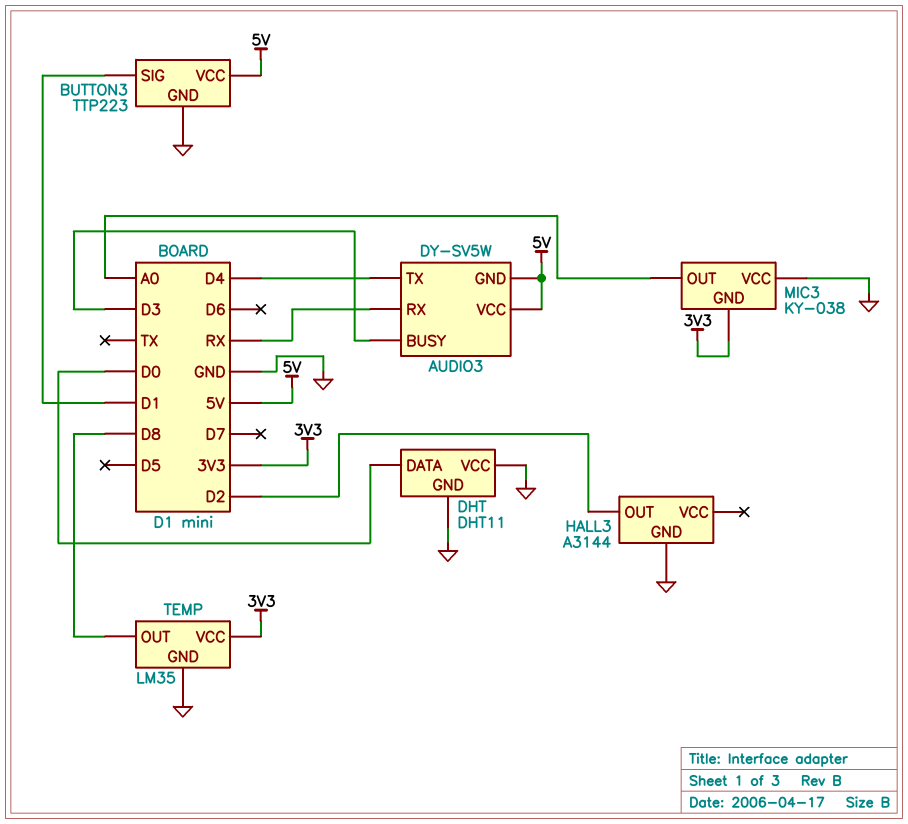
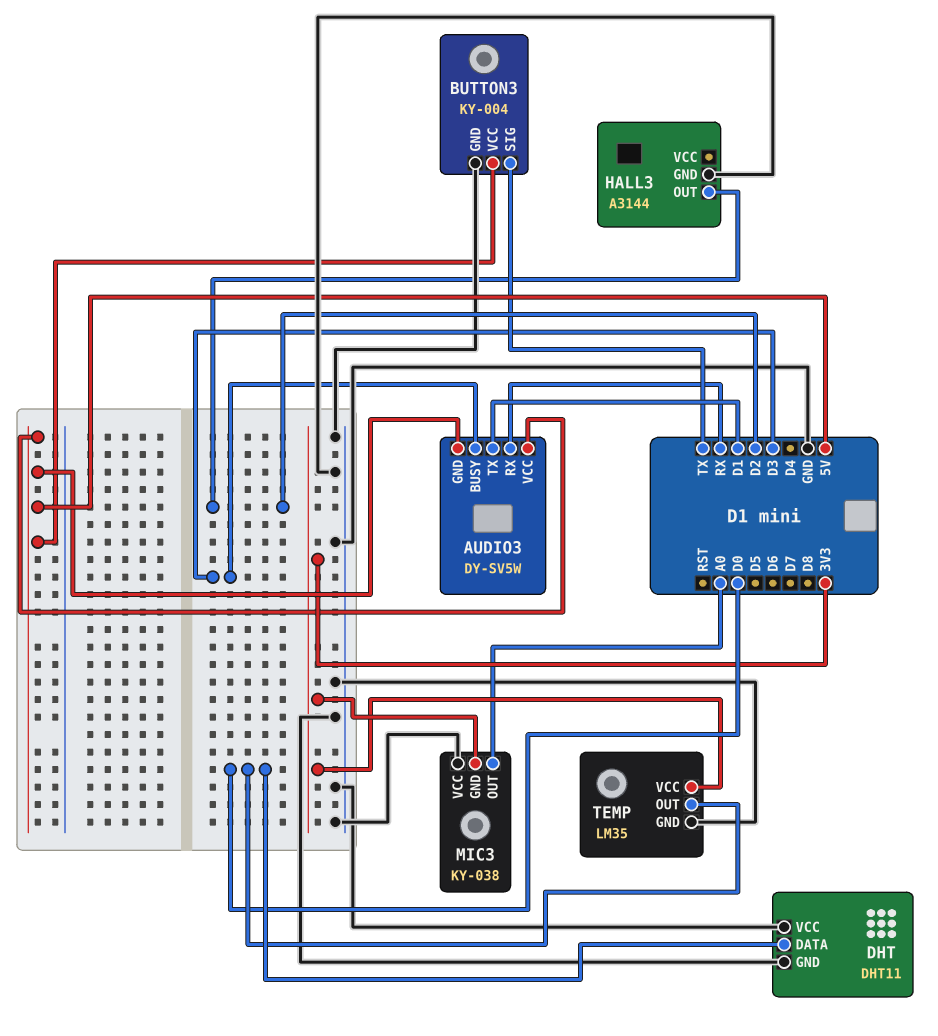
AUDIO3 pin TX: D4 -> D1
BUTTON3: TTP223 -> KY-004
BUTTON3 pin SIG: D1 -> TX
TEMP pin OUT: D8 -> D0

